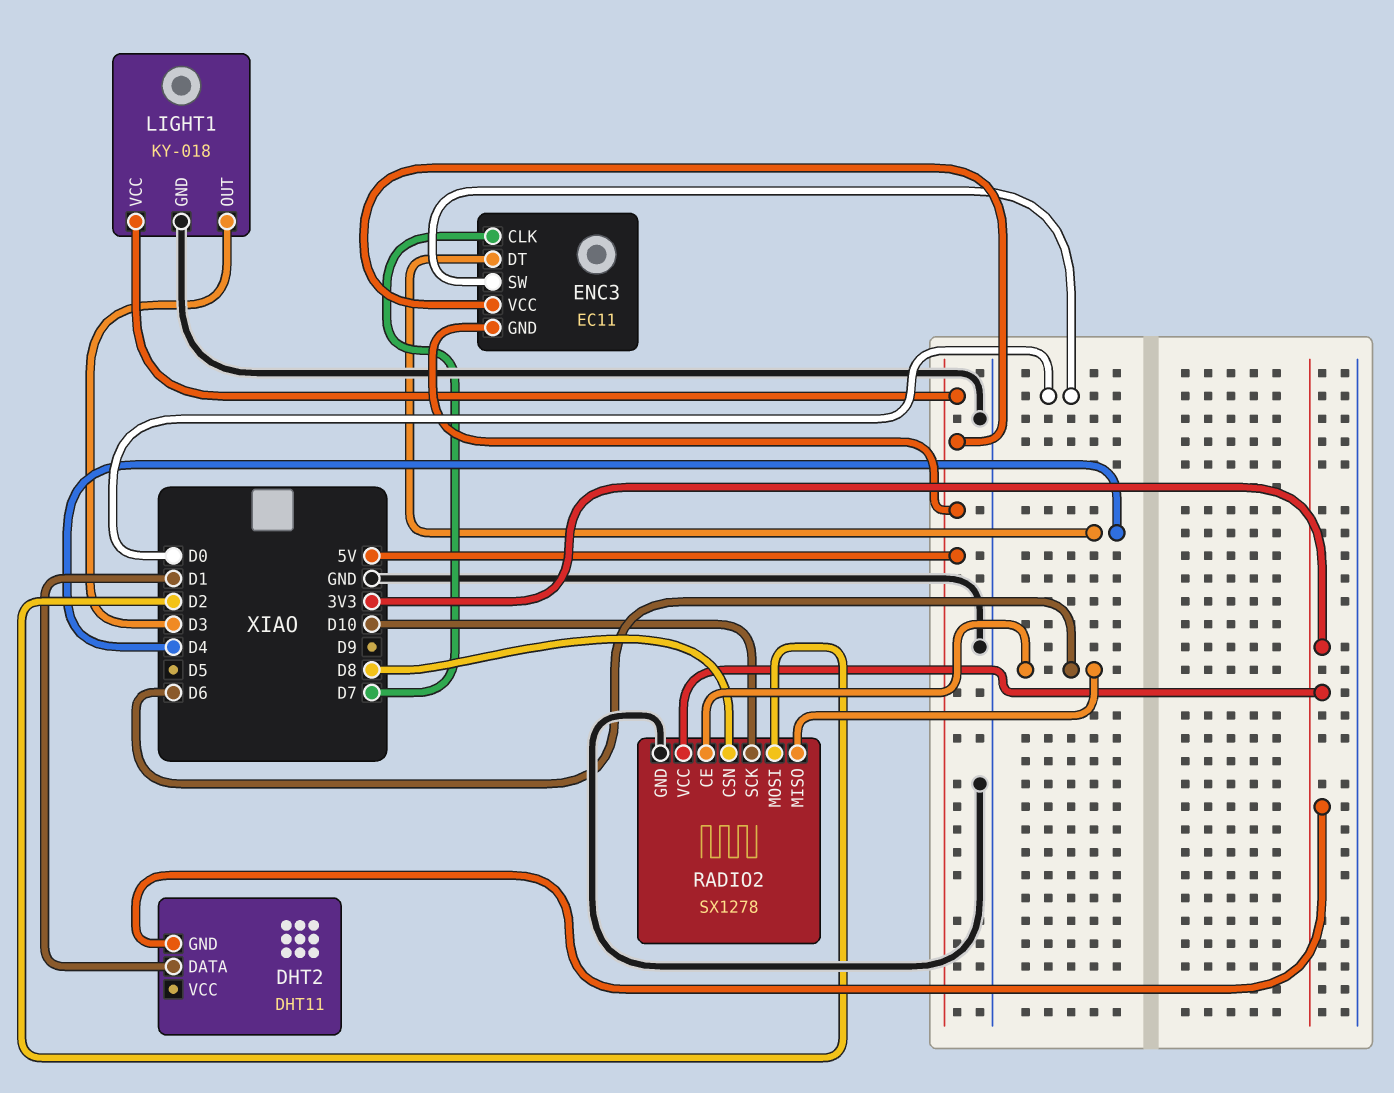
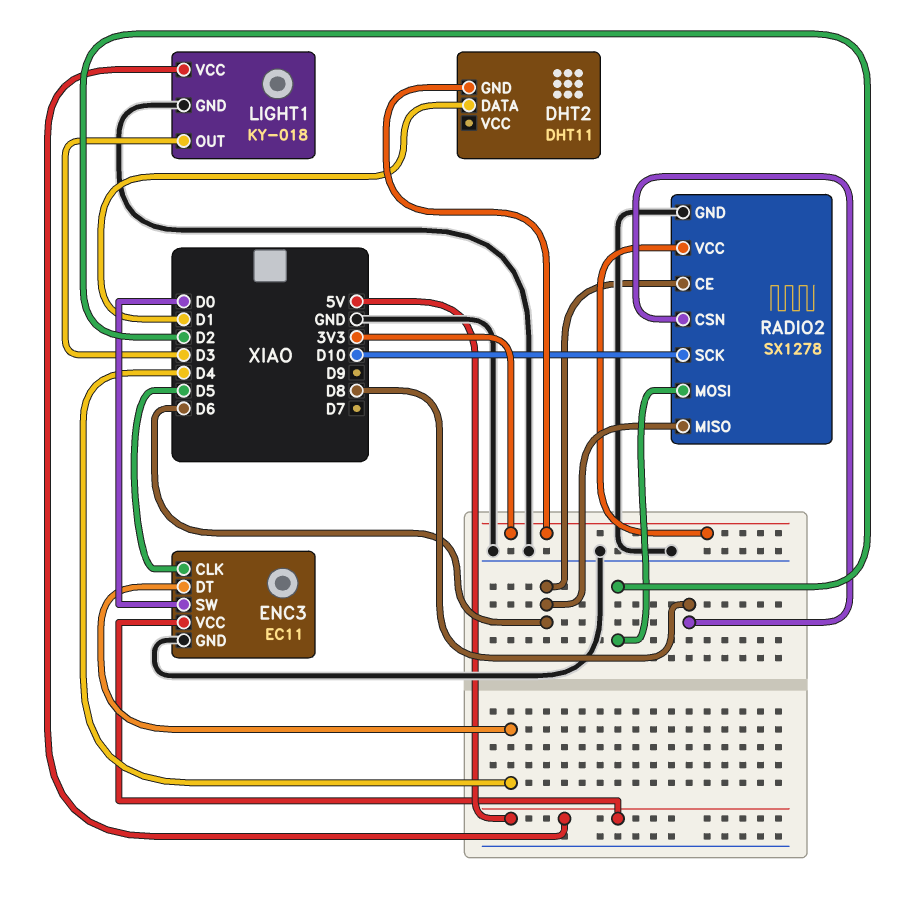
ENC3 pin CLK: D7 -> D5
ENC3 pin GND: 5V -> GND

